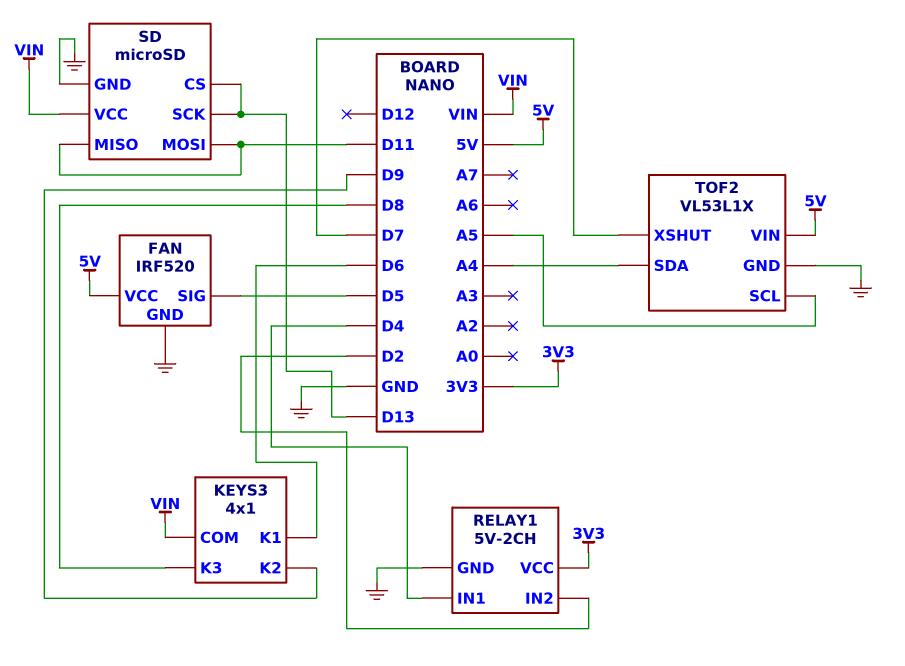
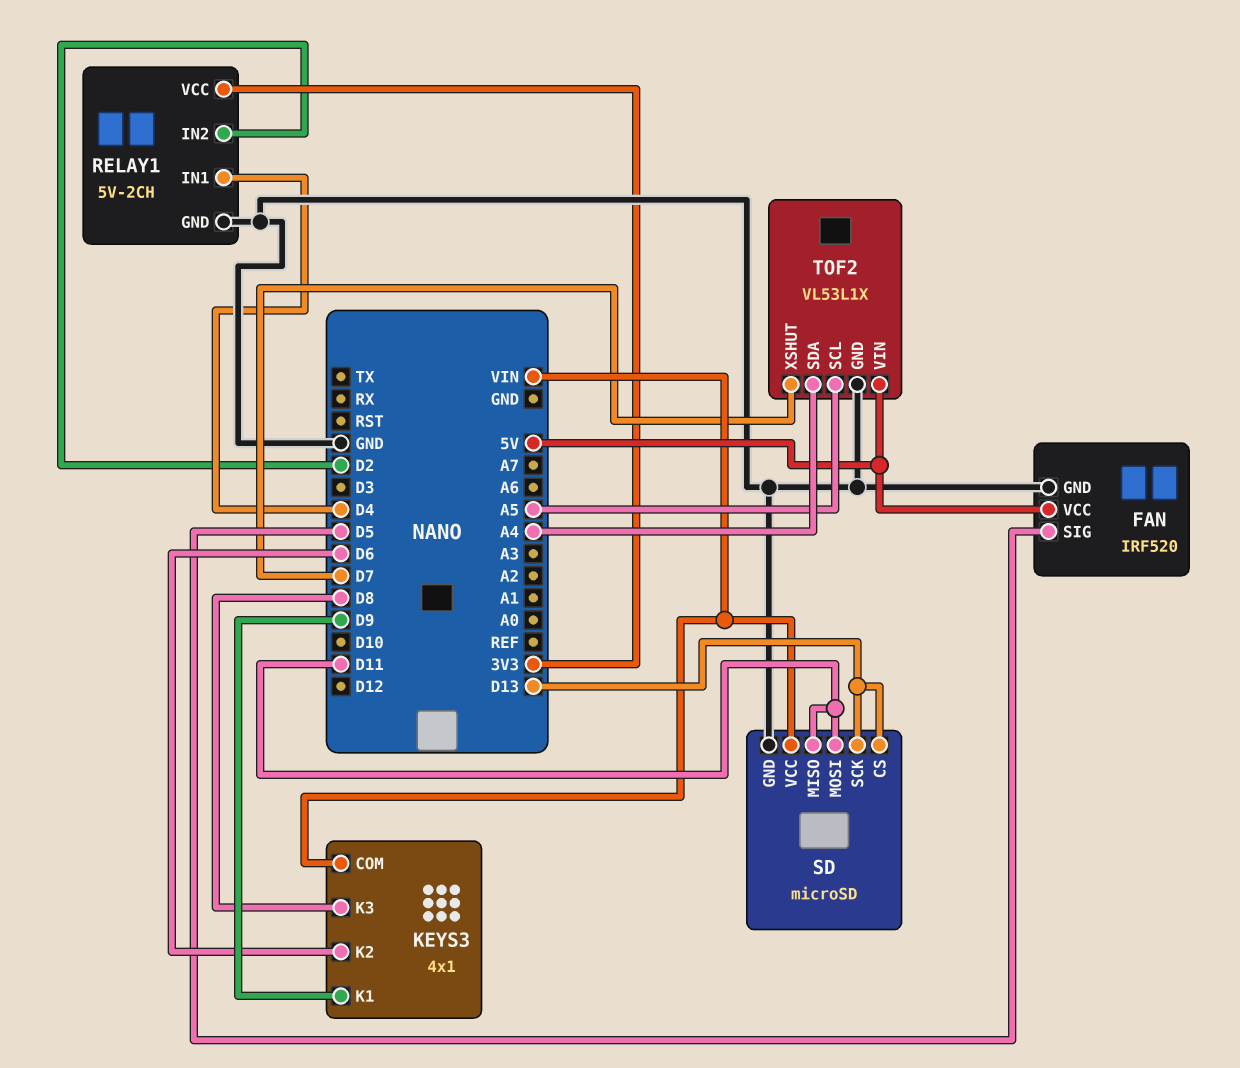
KEYS3 pin K1: D6 -> D9
KEYS3 pin K2: D9 -> D6

